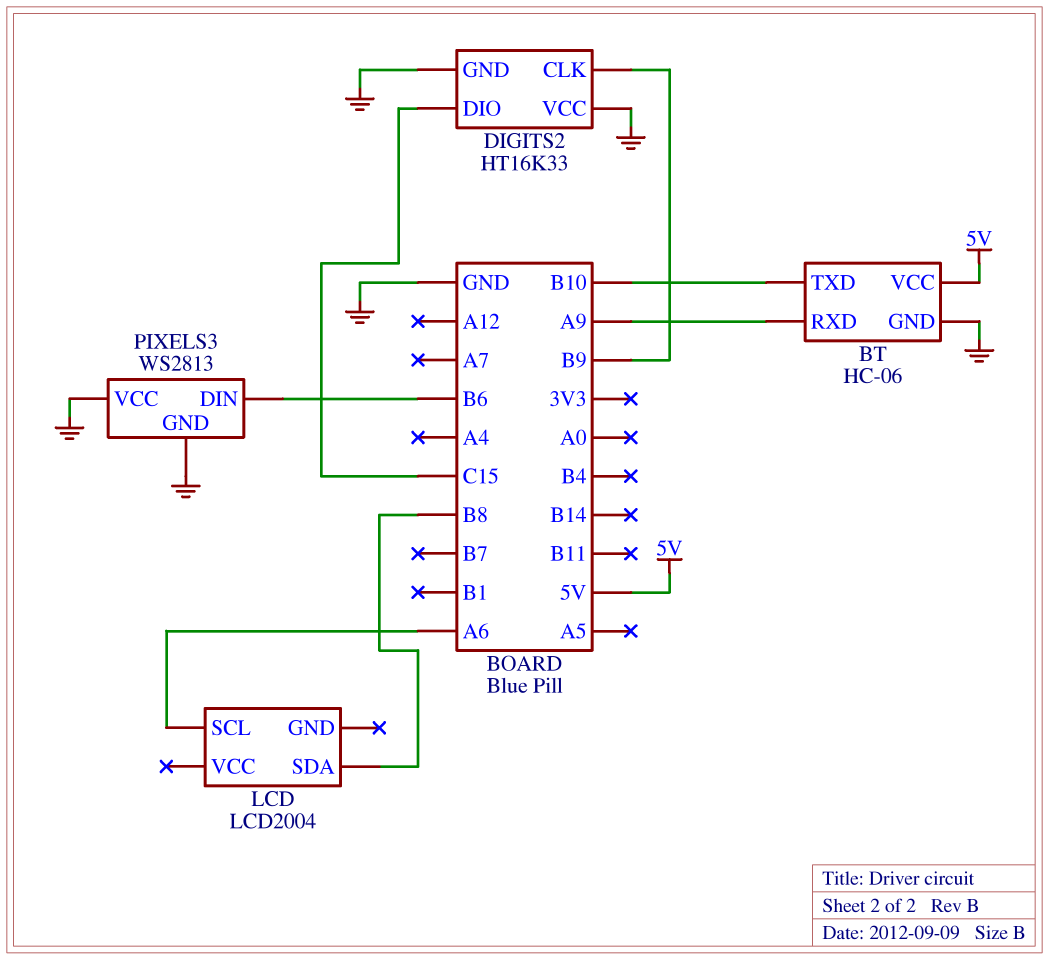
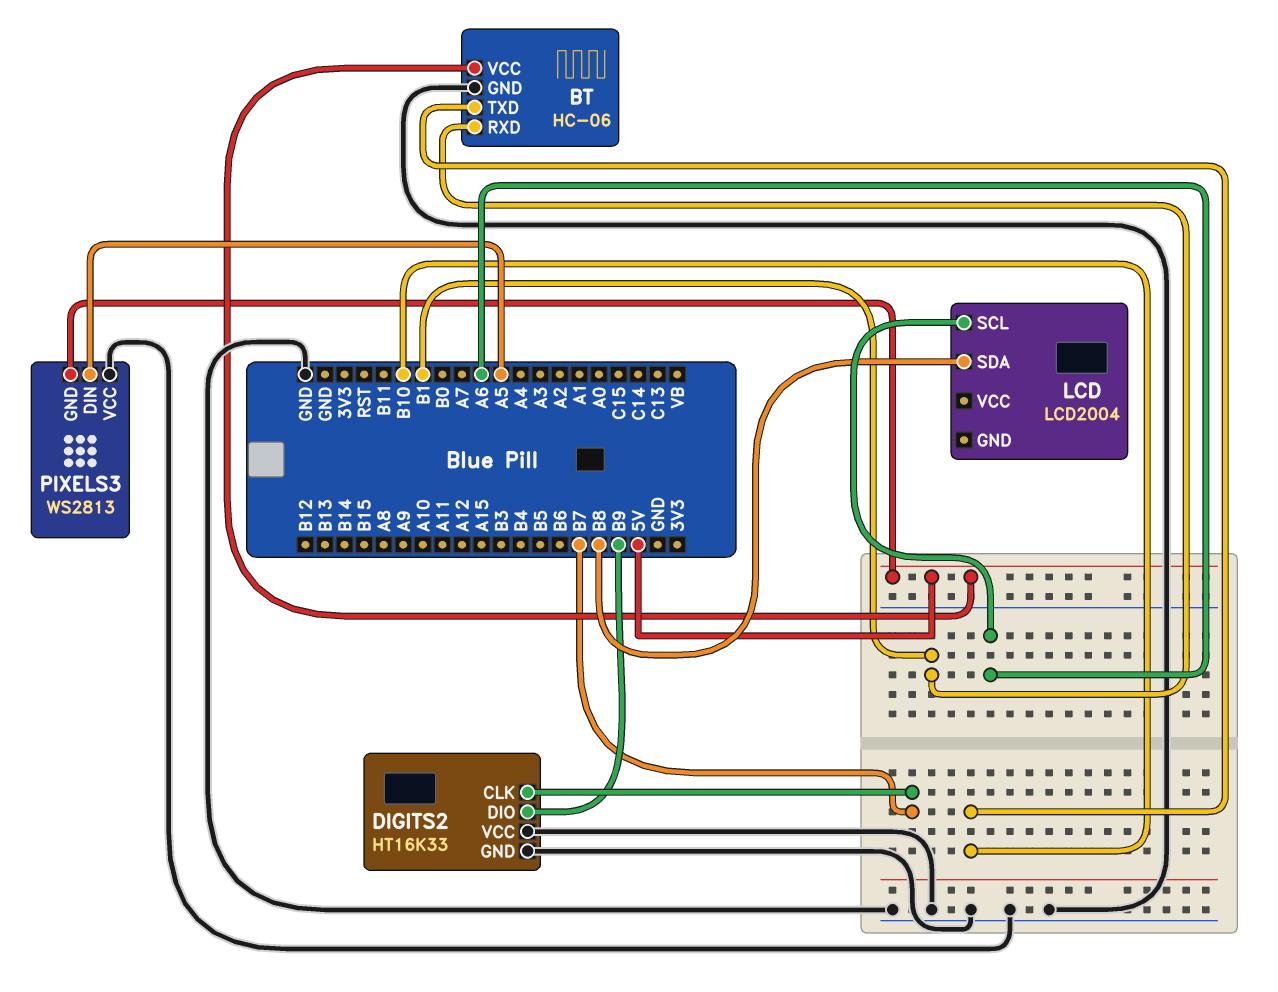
BT pin RXD: A9 -> B1
DIGITS2 pin CLK: B9 -> B7
DIGITS2 pin DIO: C15 -> B9
PIXELS3 pin DIN: B6 -> A5
PIXELS3 pin GND: GND -> 5V

